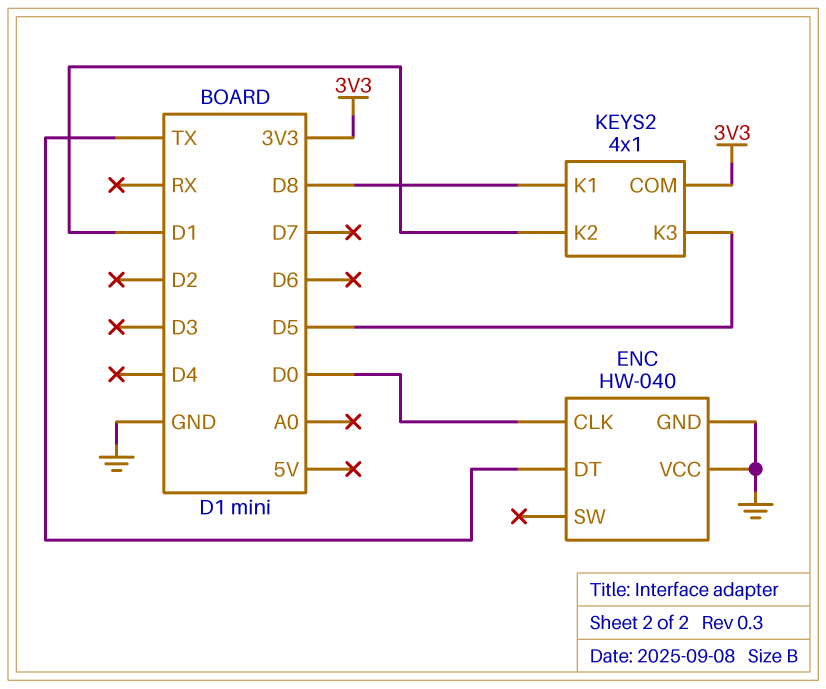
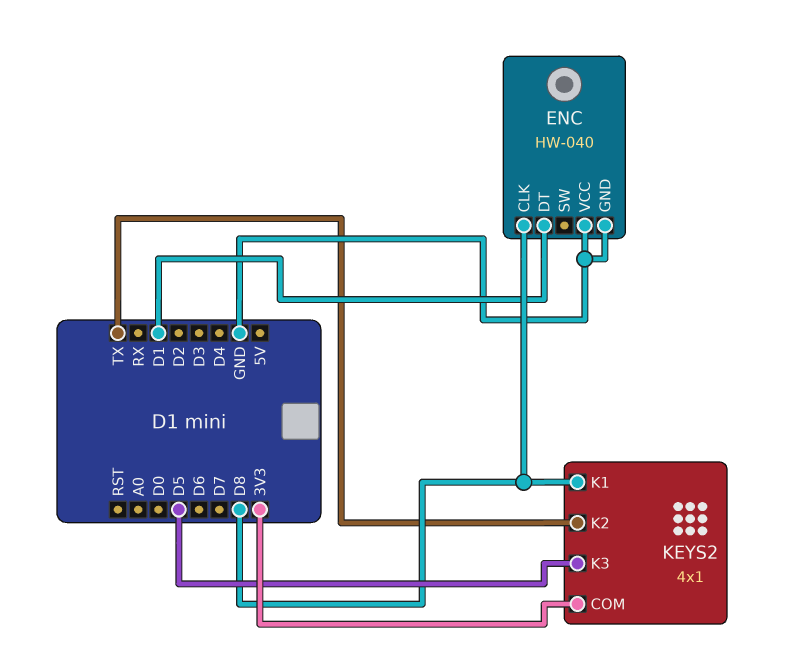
ENC pin CLK: D0 -> D8
ENC pin DT: TX -> D1
KEYS2 pin K2: D1 -> TX

